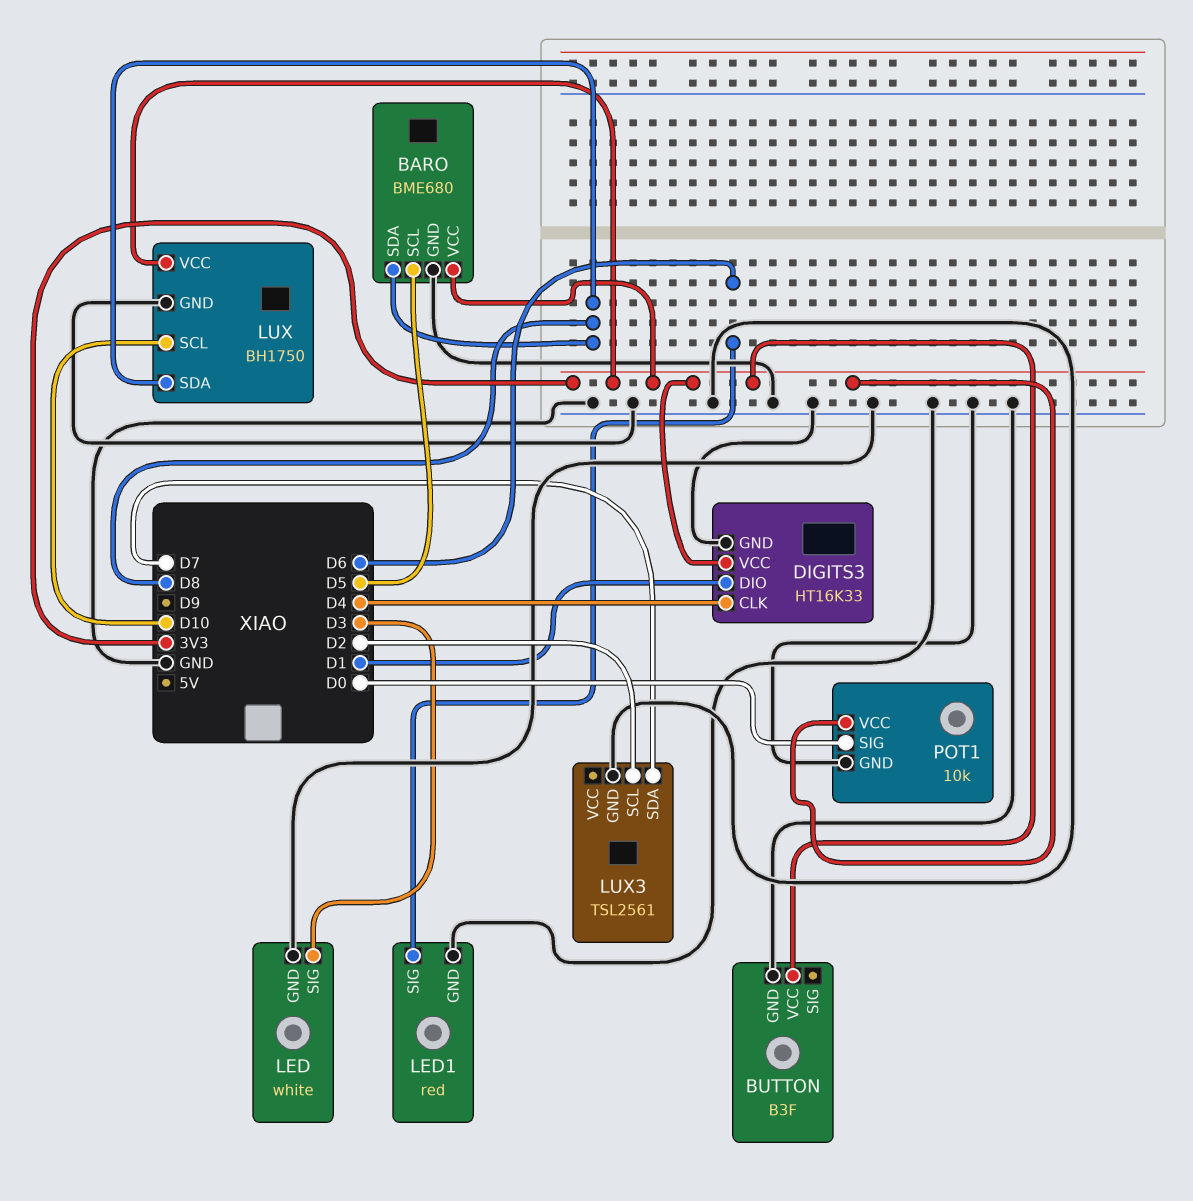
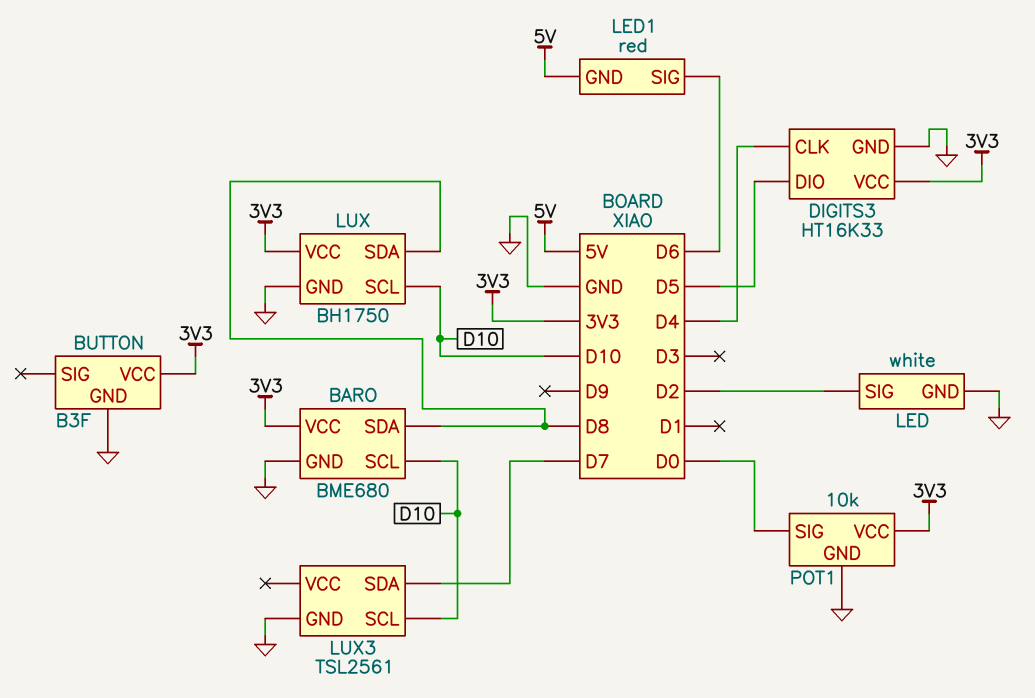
BARO pin SCL: D5 -> D10
DIGITS3 pin DIO: D1 -> D5
LED pin SIG: D3 -> D2
LED1 pin GND: GND -> 5V
LUX3 pin SCL: D2 -> D10

